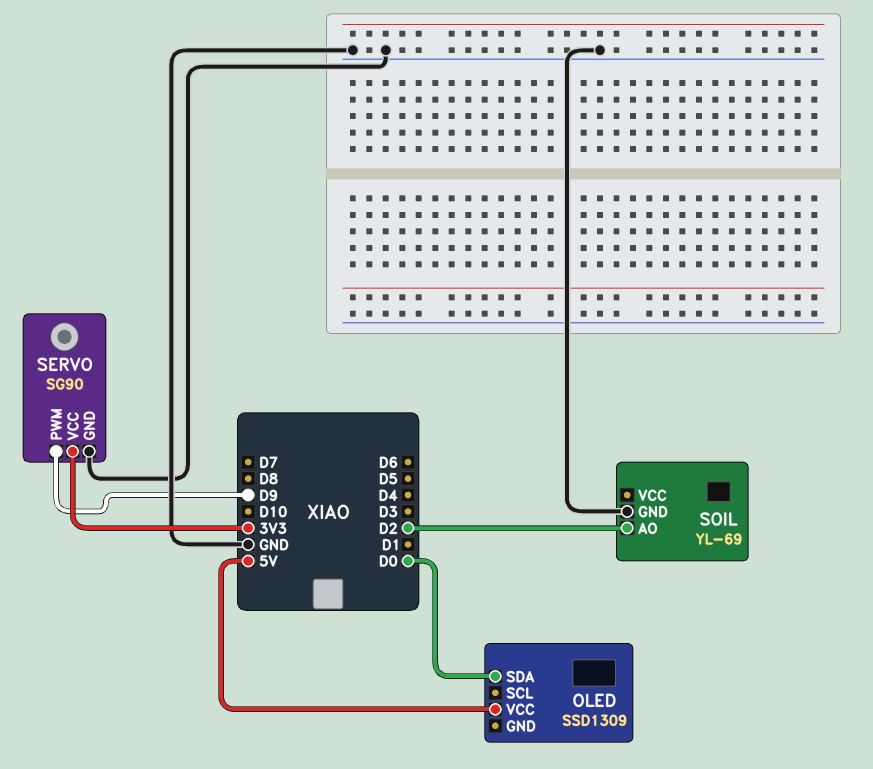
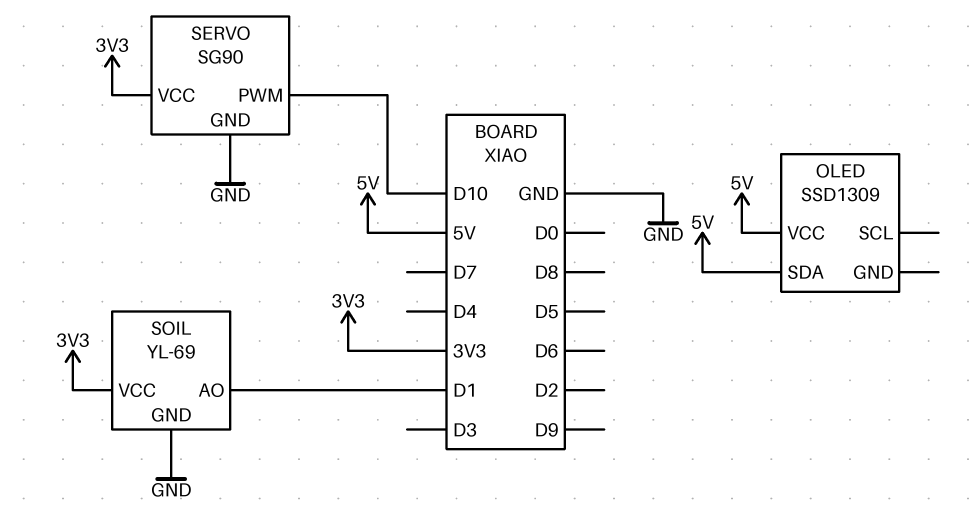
OLED pin SDA: D0 -> 5V
SERVO pin PWM: D9 -> D10
SOIL pin AO: D2 -> D1
SOIL pin VCC: none -> 3V3

